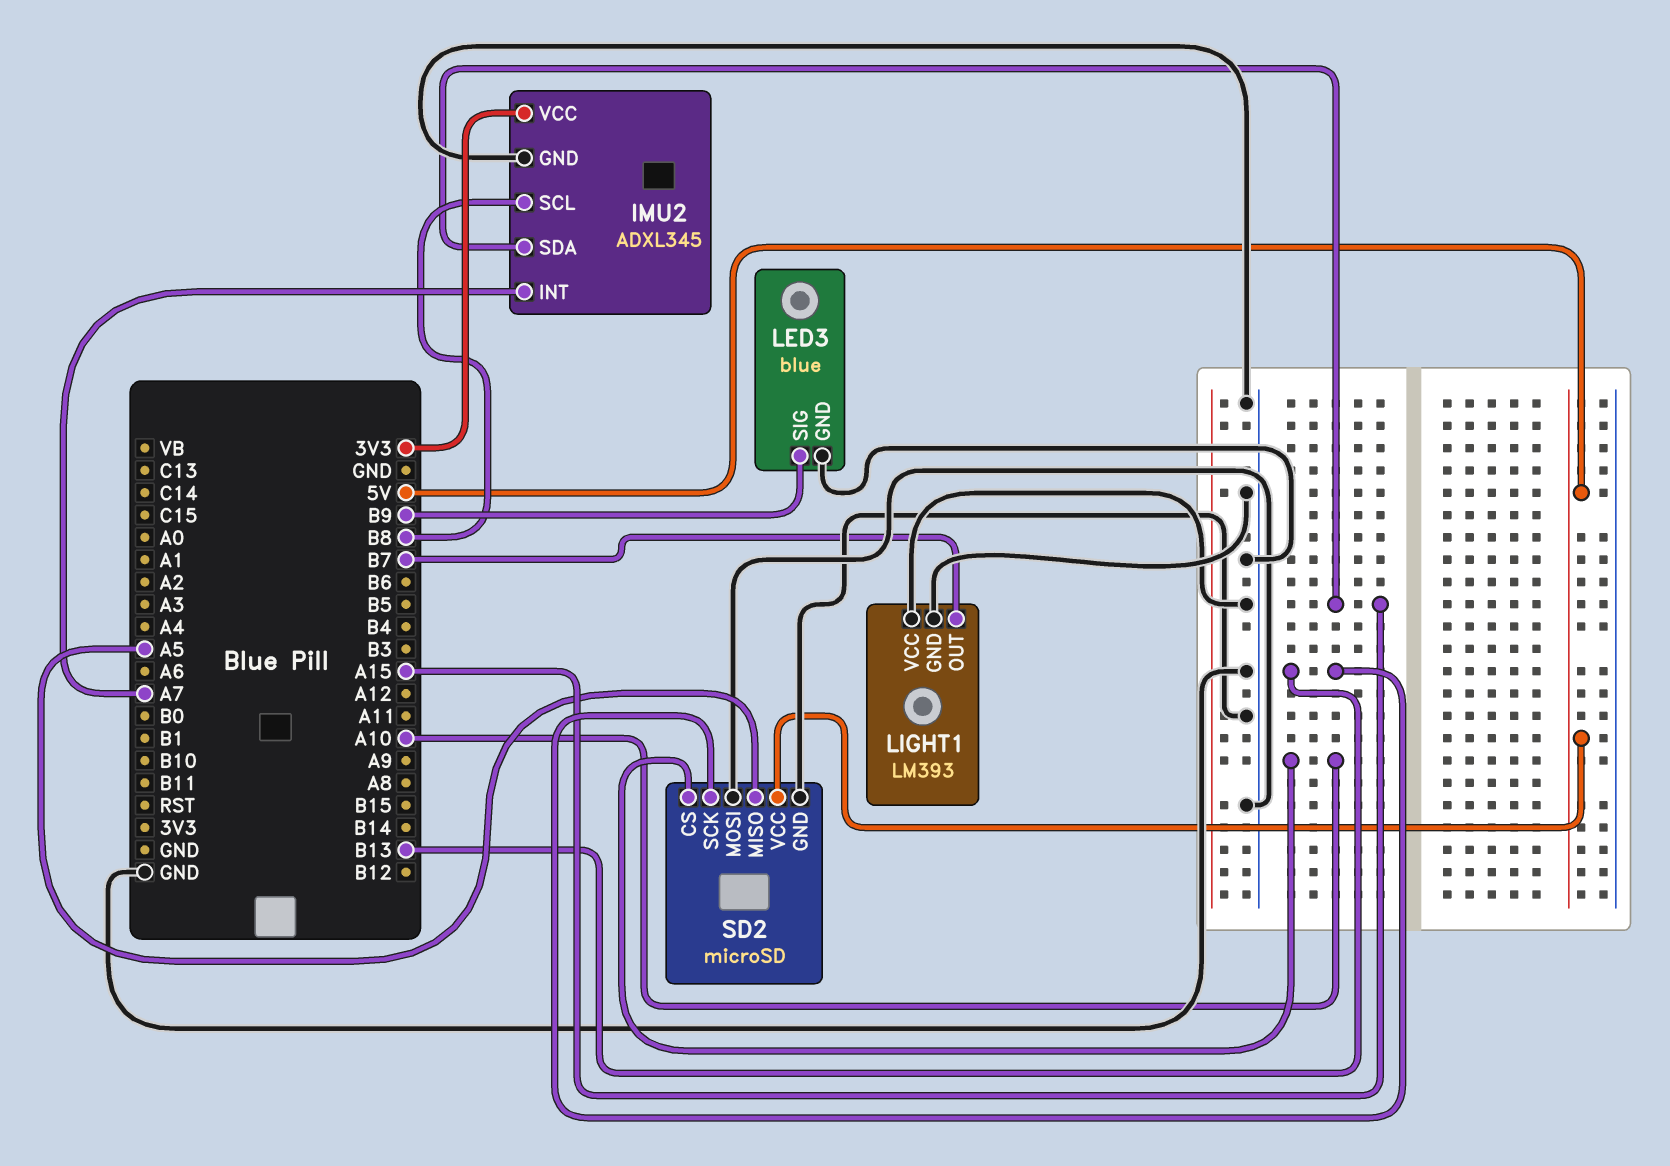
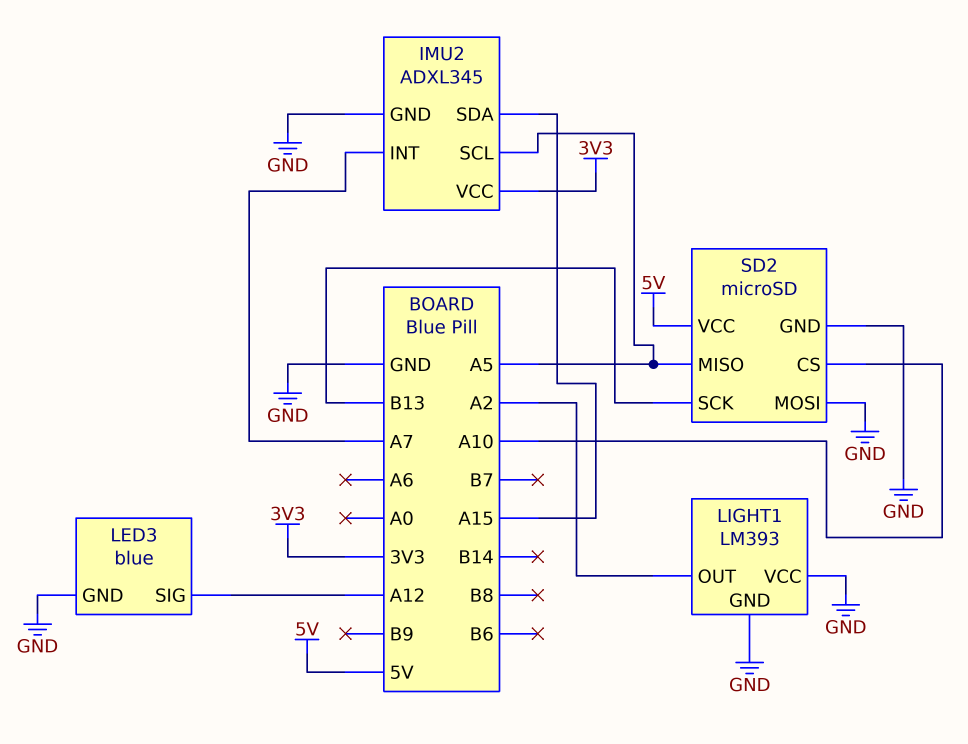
IMU2 pin SCL: B8 -> A5
LED3 pin SIG: B9 -> A12
LIGHT1 pin OUT: B7 -> A2

